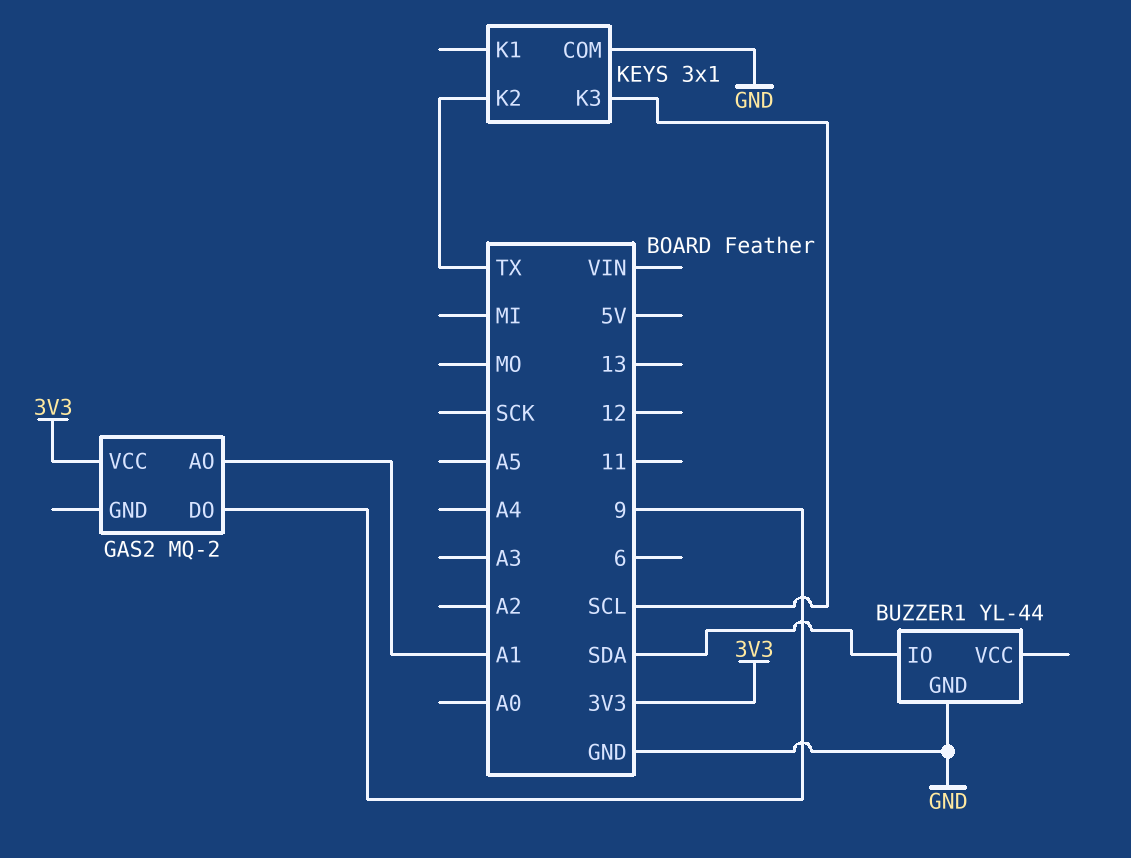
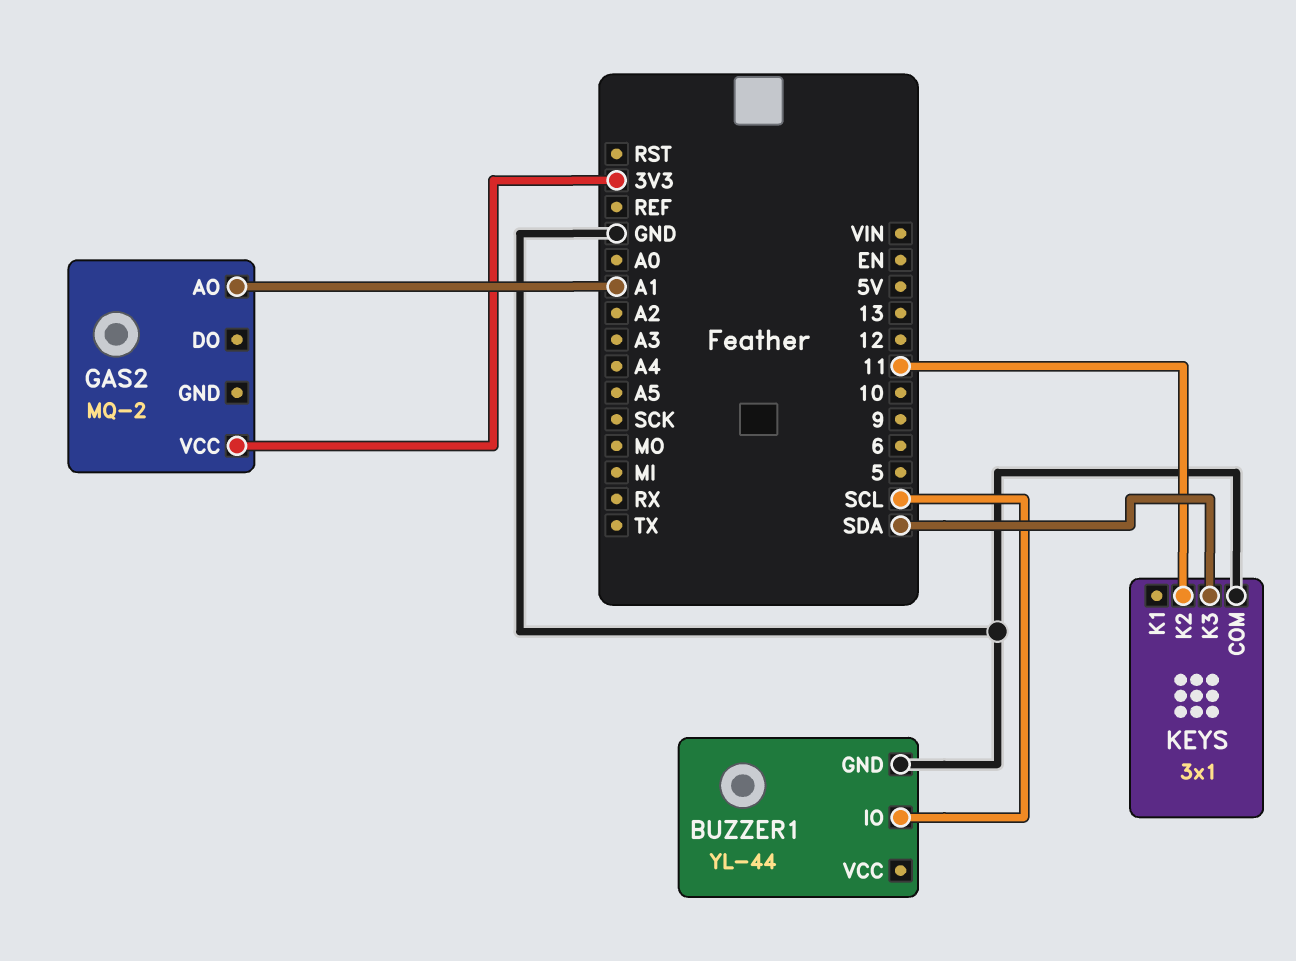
BUZZER1 pin IO: SDA -> SCL
GAS2 pin DO: 9 -> none
KEYS pin K2: TX -> 11
KEYS pin K3: SCL -> SDA

